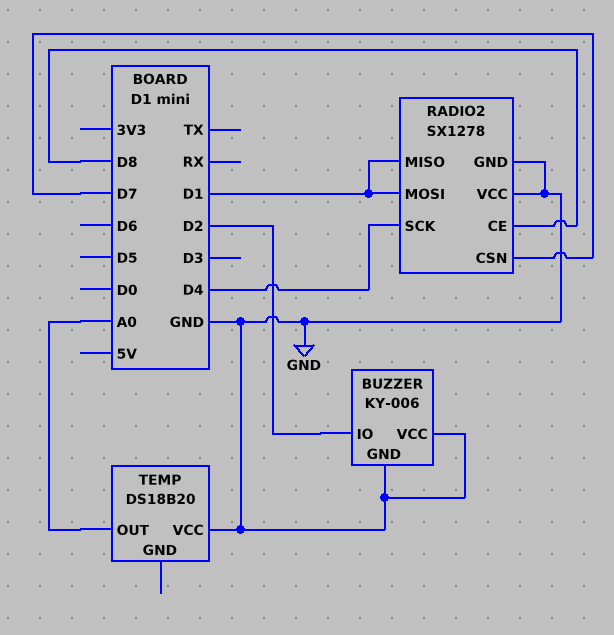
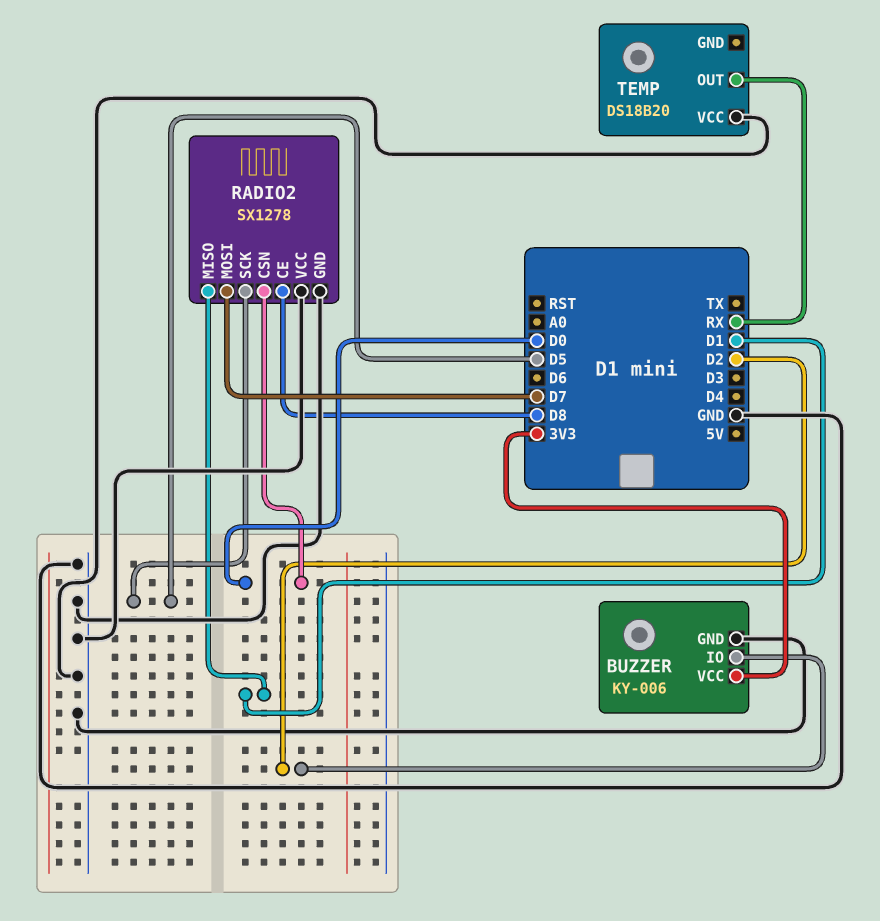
BUZZER pin VCC: GND -> 3V3
RADIO2 pin CSN: D7 -> D0
RADIO2 pin MOSI: D1 -> D7
RADIO2 pin SCK: D4 -> D5
TEMP pin OUT: A0 -> RX

